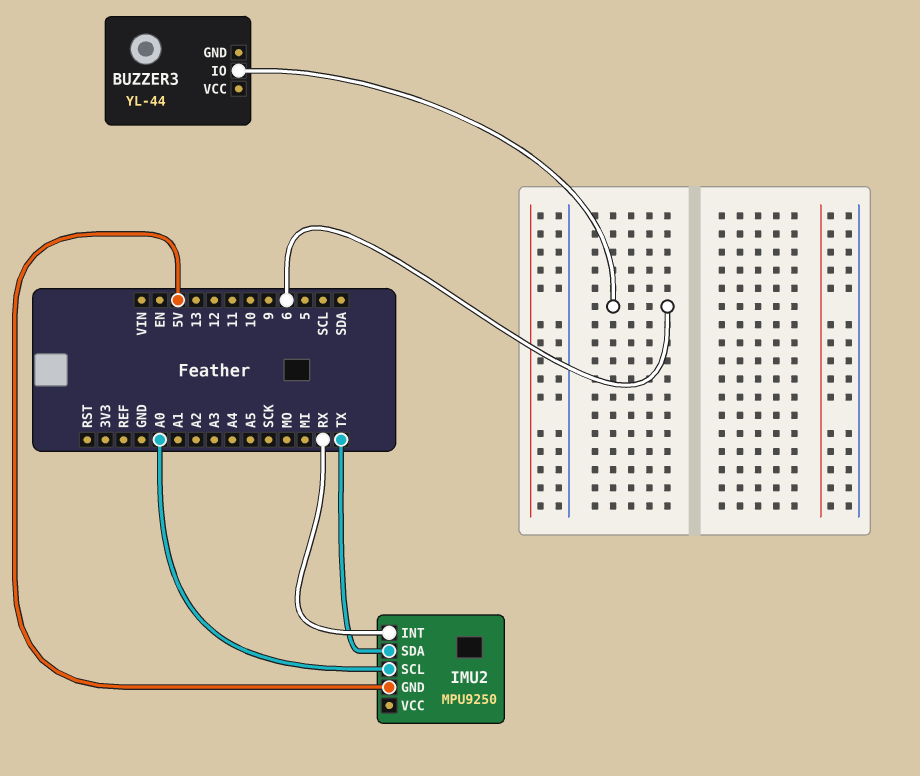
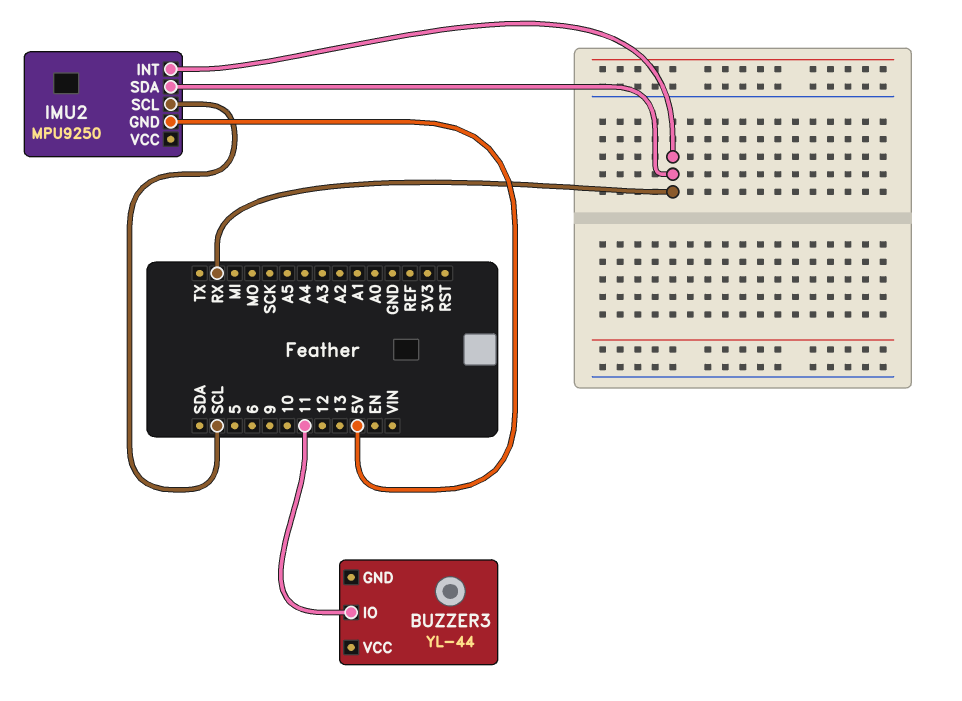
BUZZER3 pin IO: 6 -> 11
IMU2 pin SCL: A0 -> SCL
IMU2 pin SDA: TX -> RX

